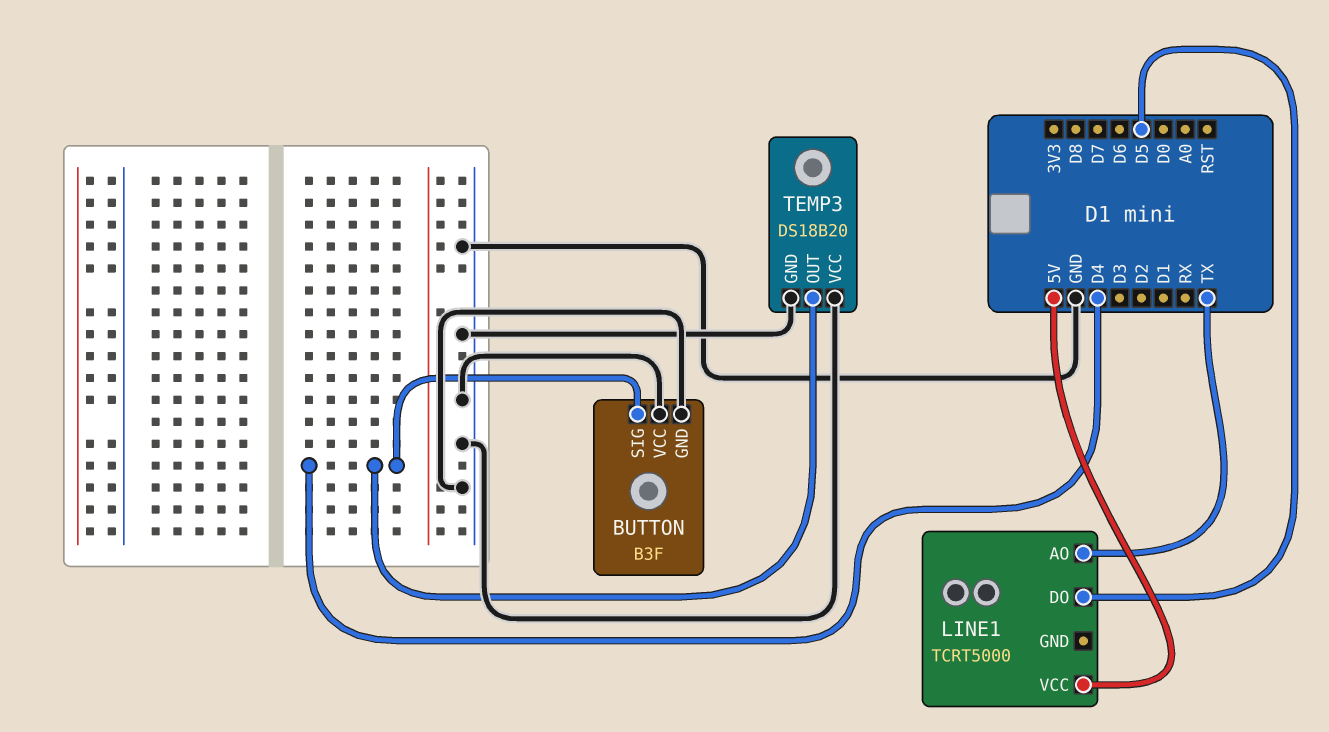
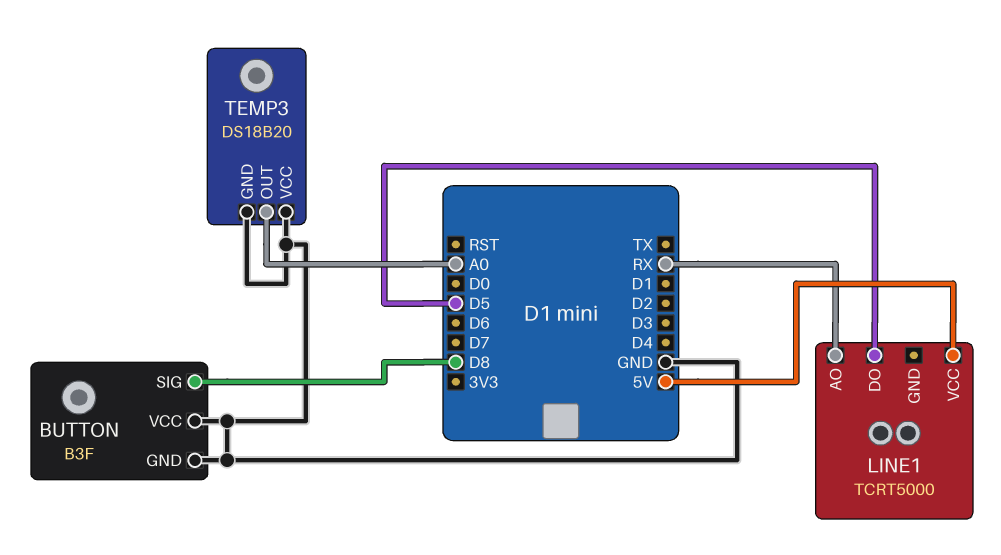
BUTTON pin SIG: D4 -> D8
LINE1 pin AO: TX -> RX
TEMP3 pin OUT: D4 -> A0

